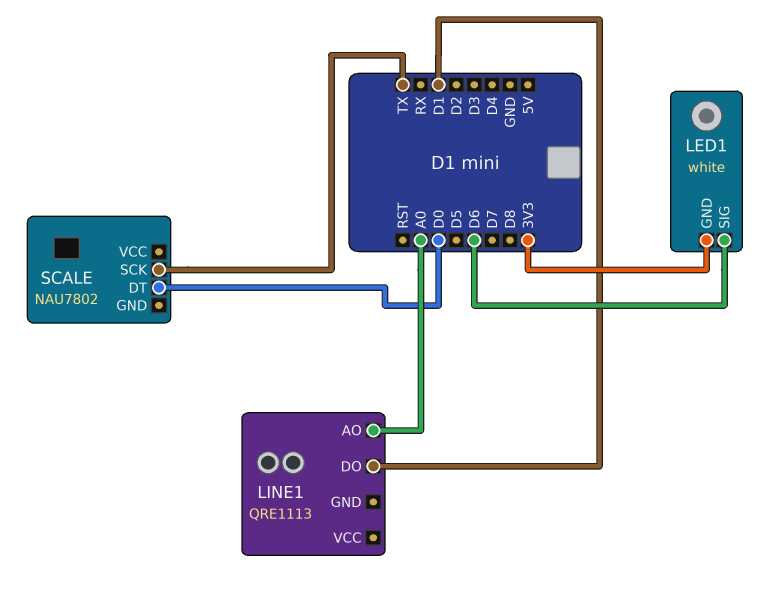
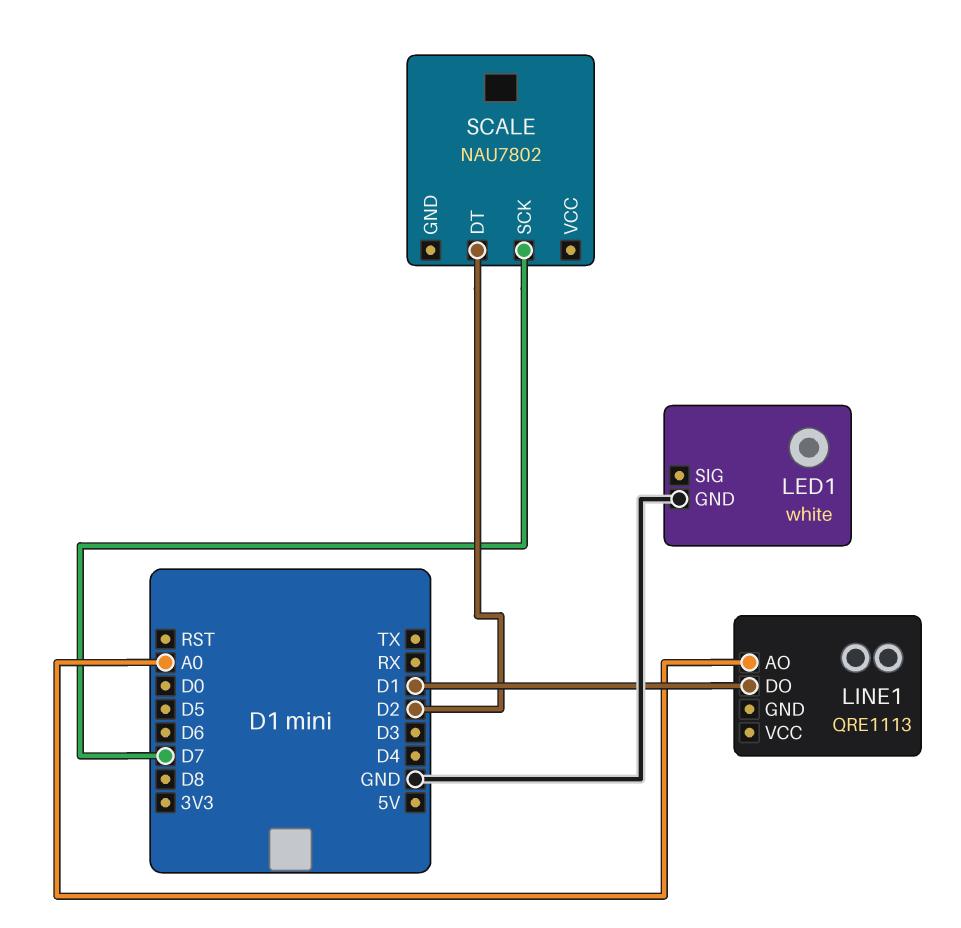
LED1 pin GND: 3V3 -> GND
LED1 pin SIG: D6 -> none
SCALE pin DT: D0 -> D2
SCALE pin SCK: TX -> D7

